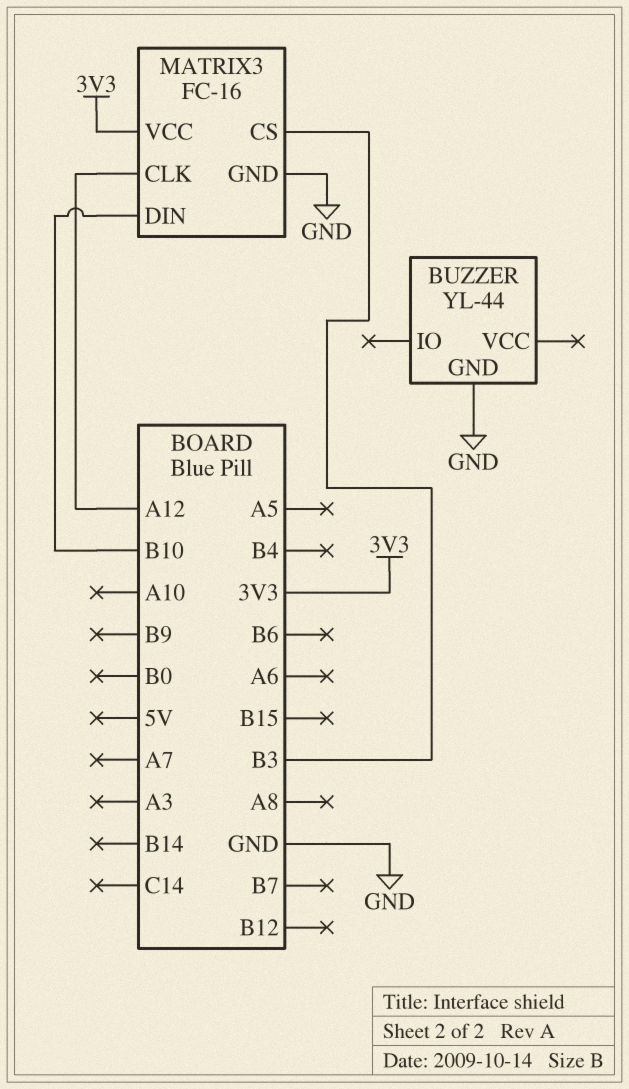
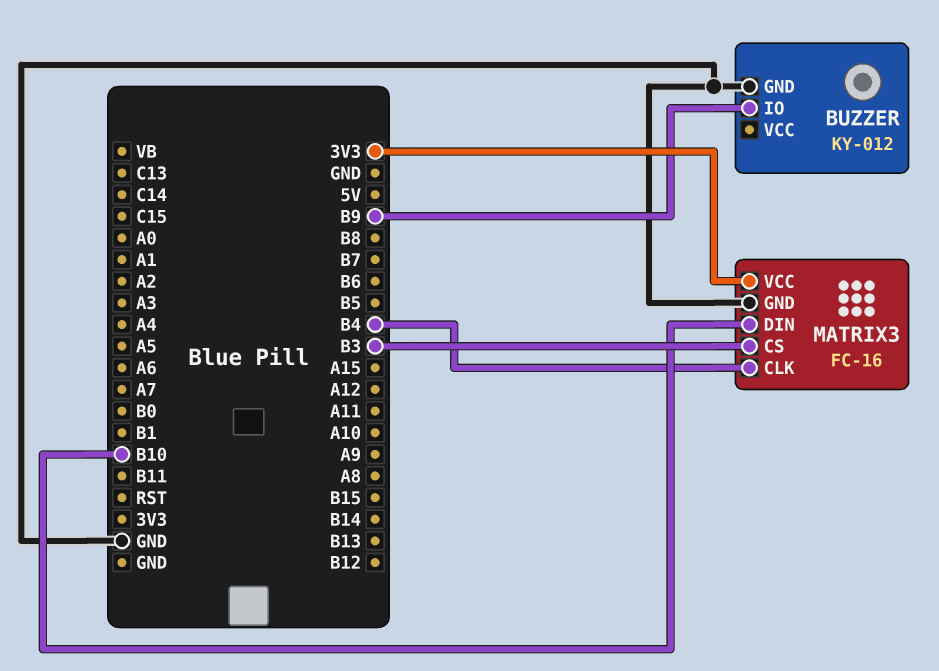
BUZZER: YL-44 -> KY-012
BUZZER pin IO: none -> B9
MATRIX3 pin CLK: A12 -> B4

